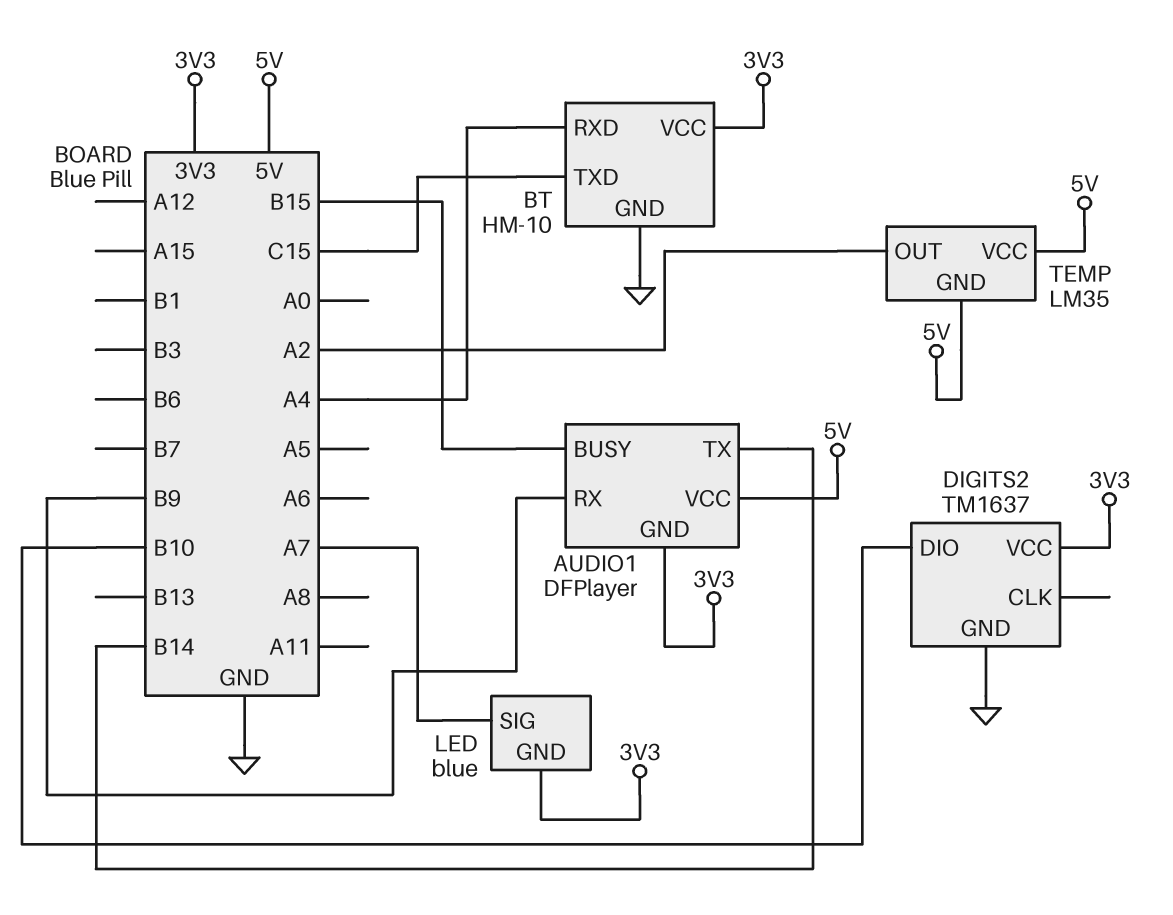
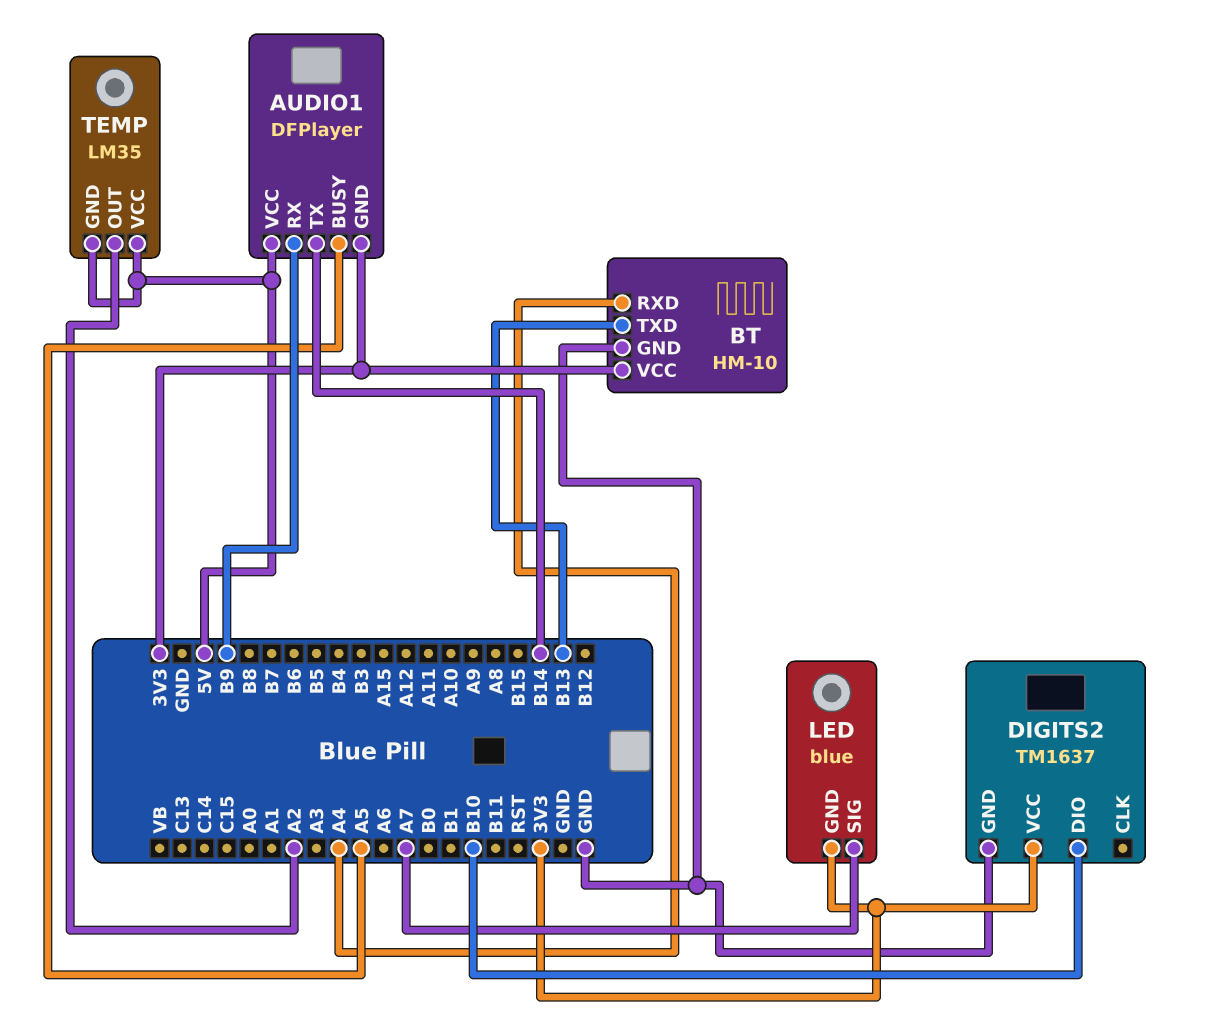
AUDIO1 pin BUSY: B15 -> A5
BT pin TXD: C15 -> B13

